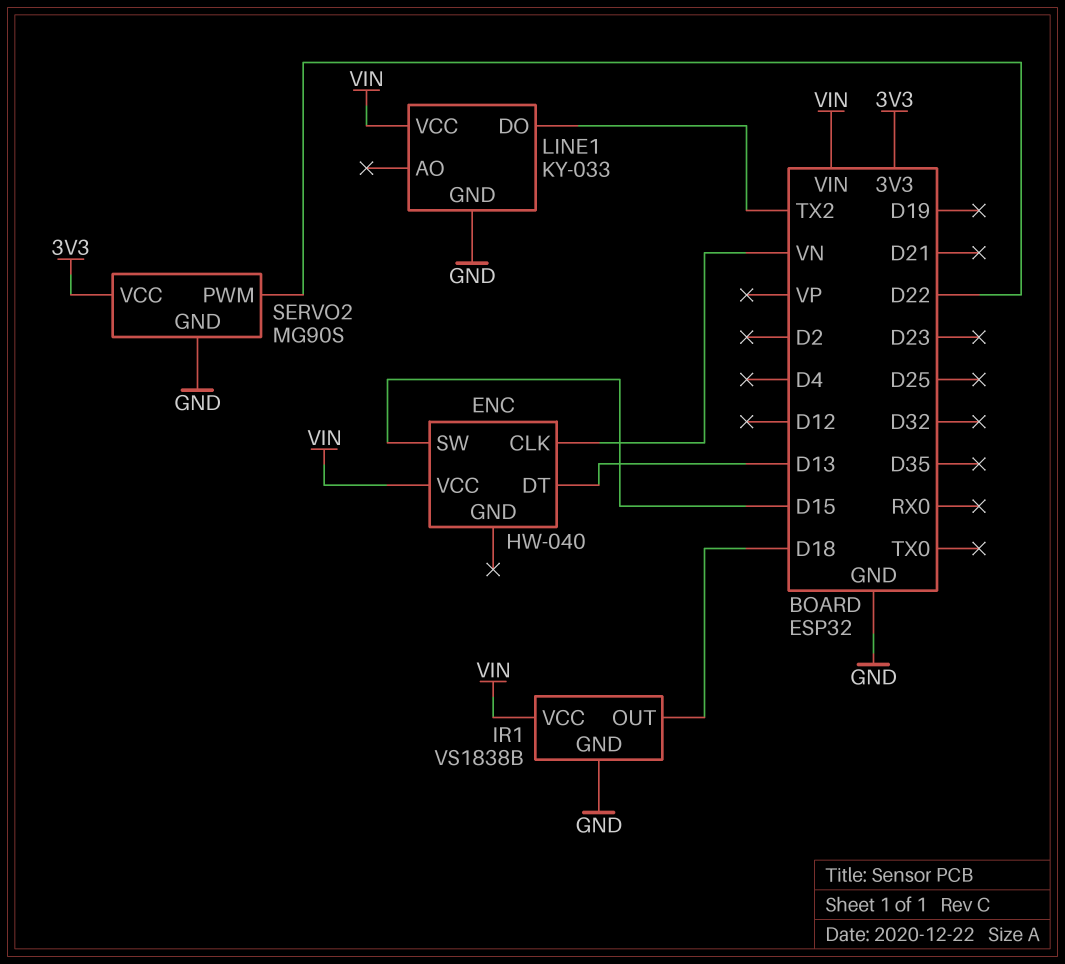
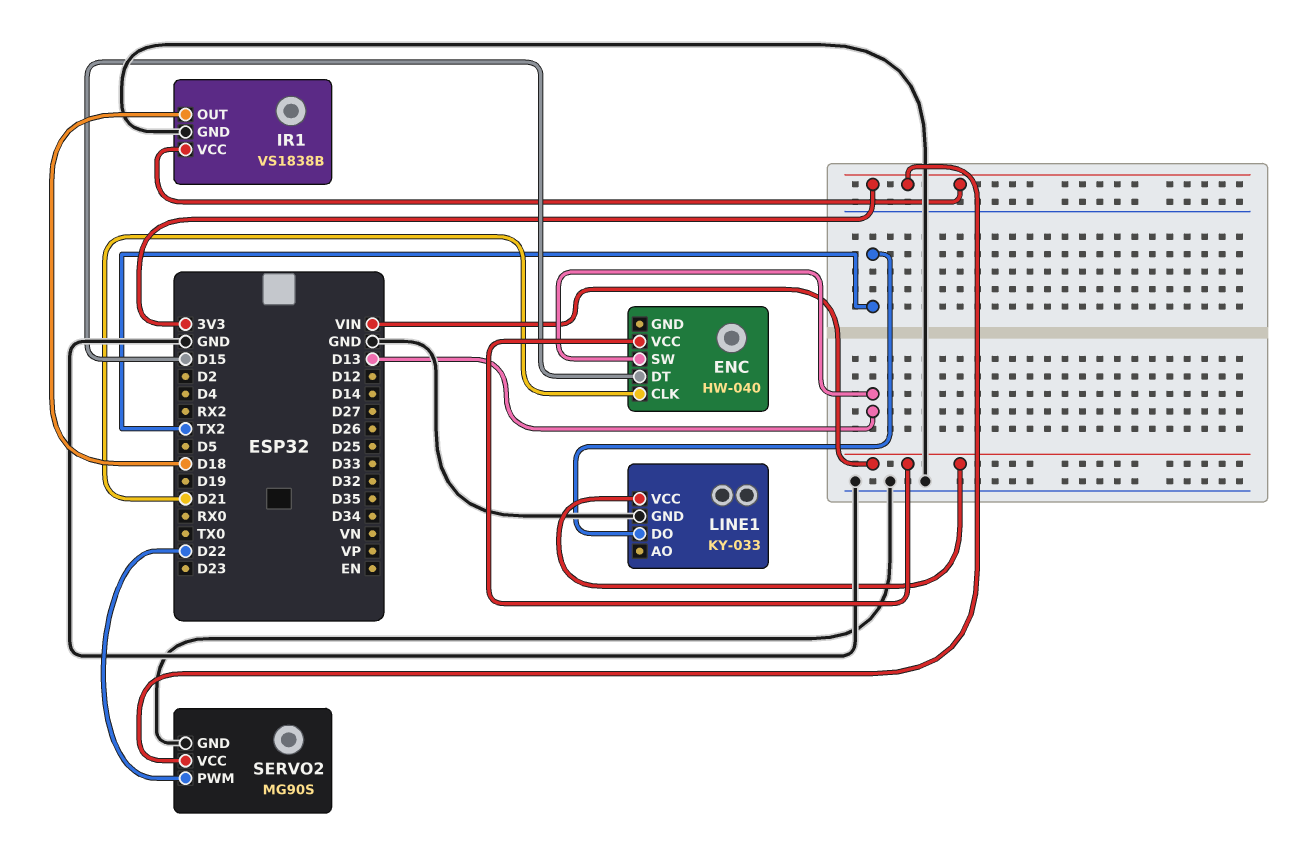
ENC pin CLK: VN -> D21
ENC pin DT: D13 -> D15
ENC pin SW: D15 -> D13
IR1 pin VCC: VIN -> 3V3

